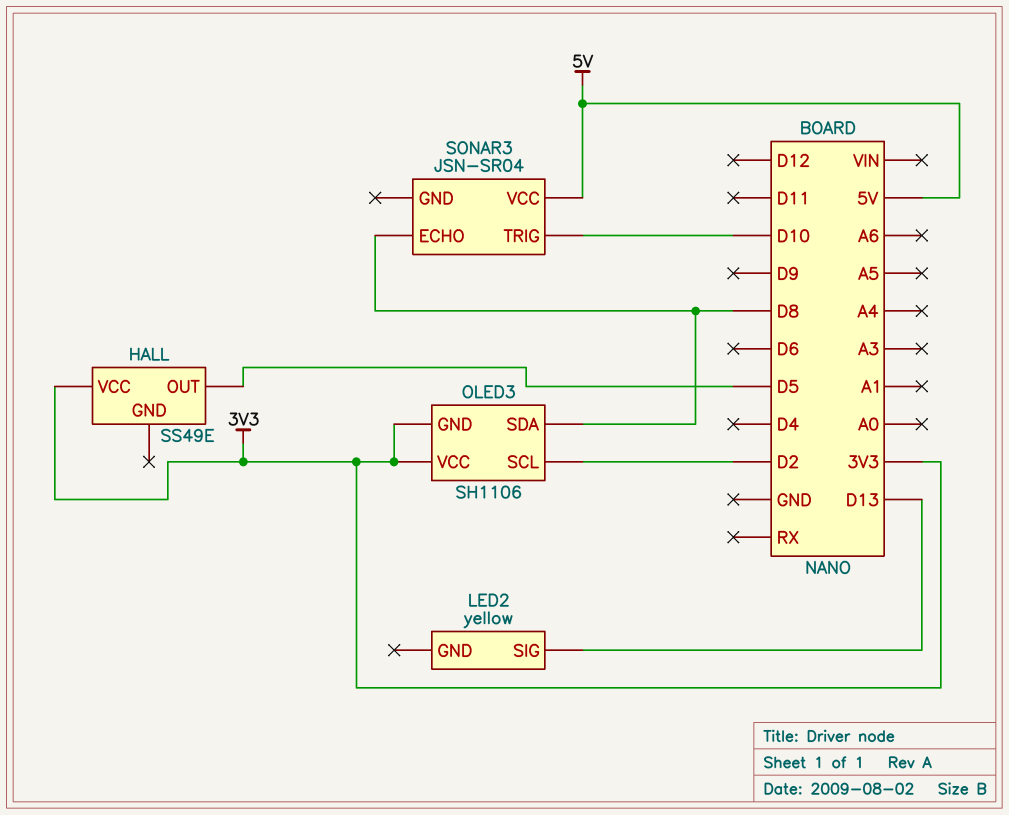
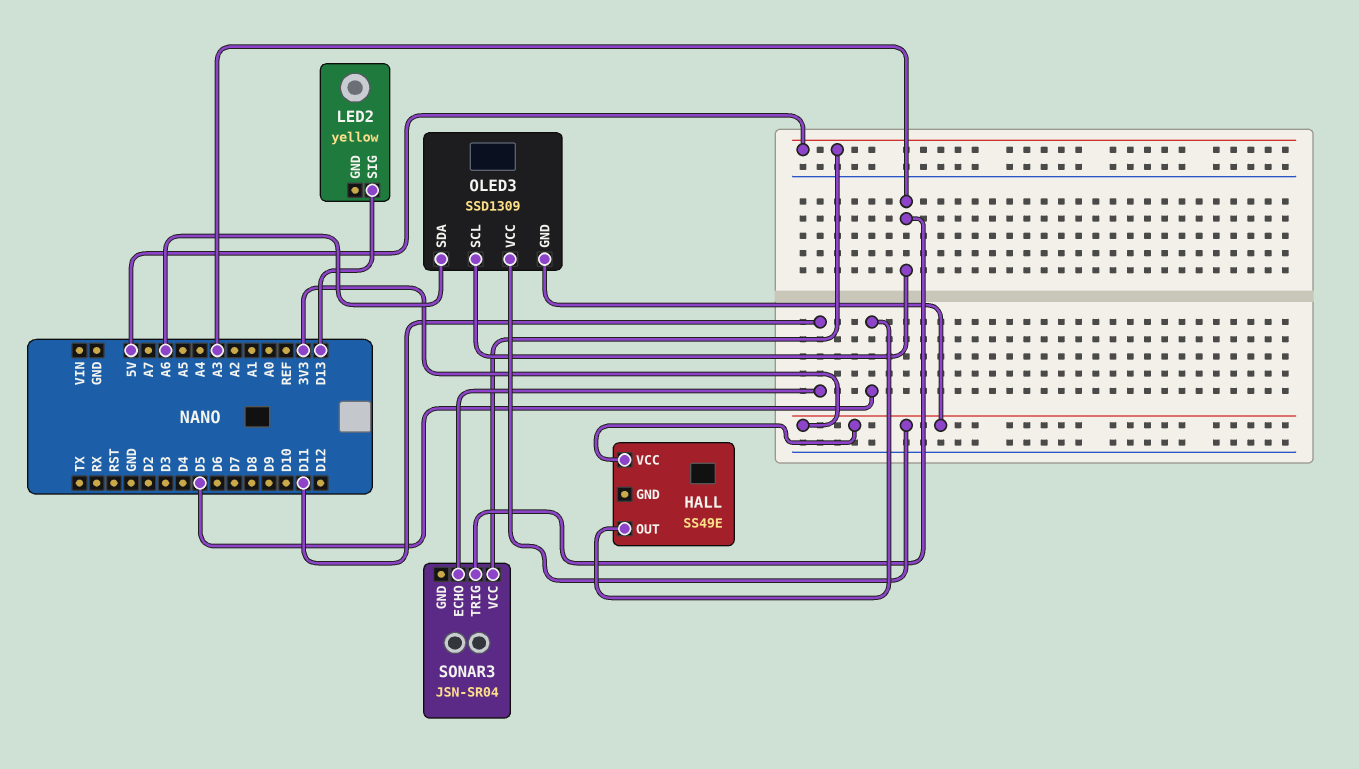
OLED3: SH1106 -> SSD1309
OLED3 pin SCL: D2 -> A3
OLED3 pin SDA: D8 -> A6
SONAR3 pin ECHO: D8 -> D11
SONAR3 pin TRIG: D10 -> A3

